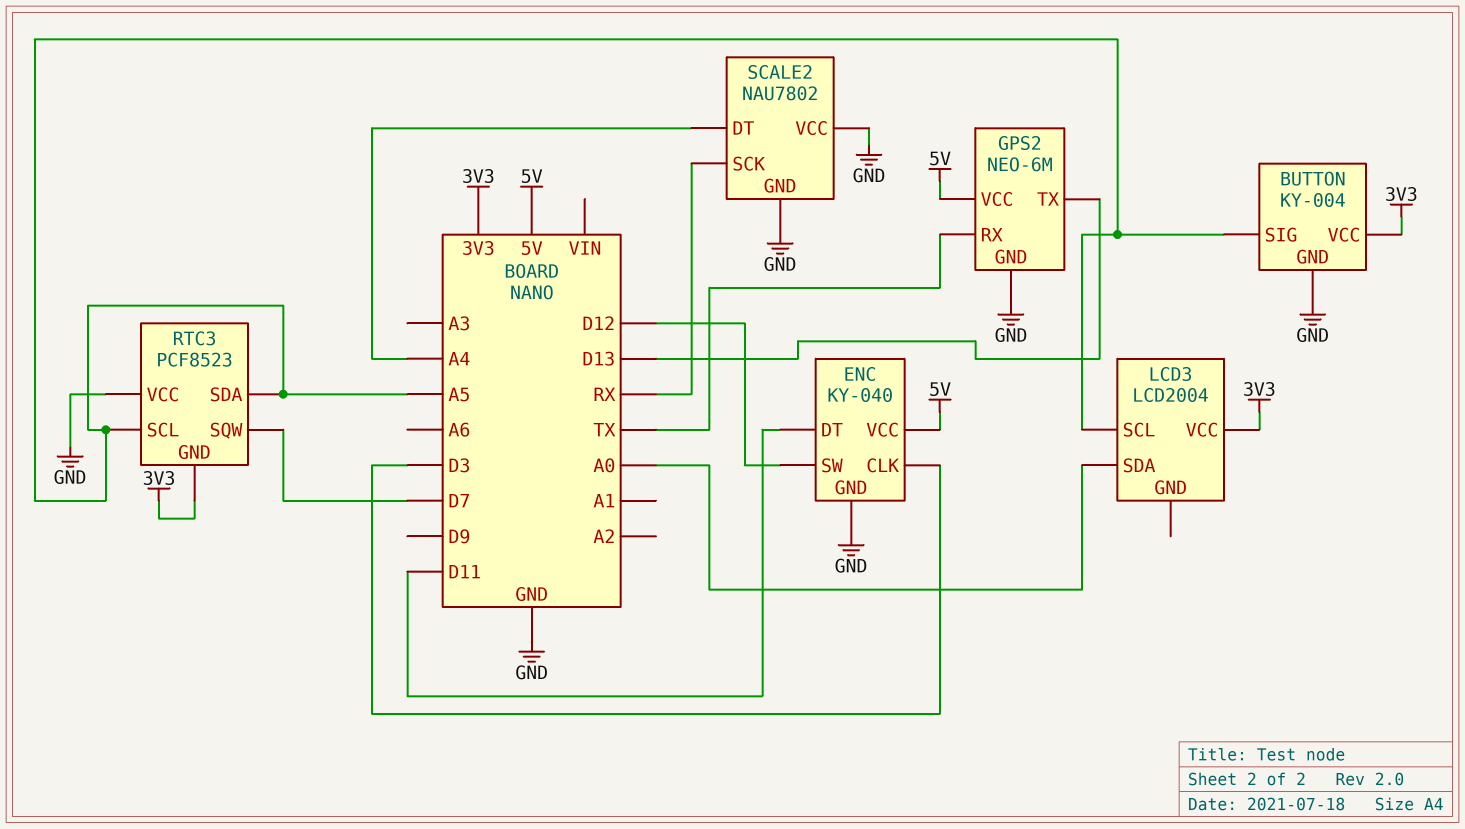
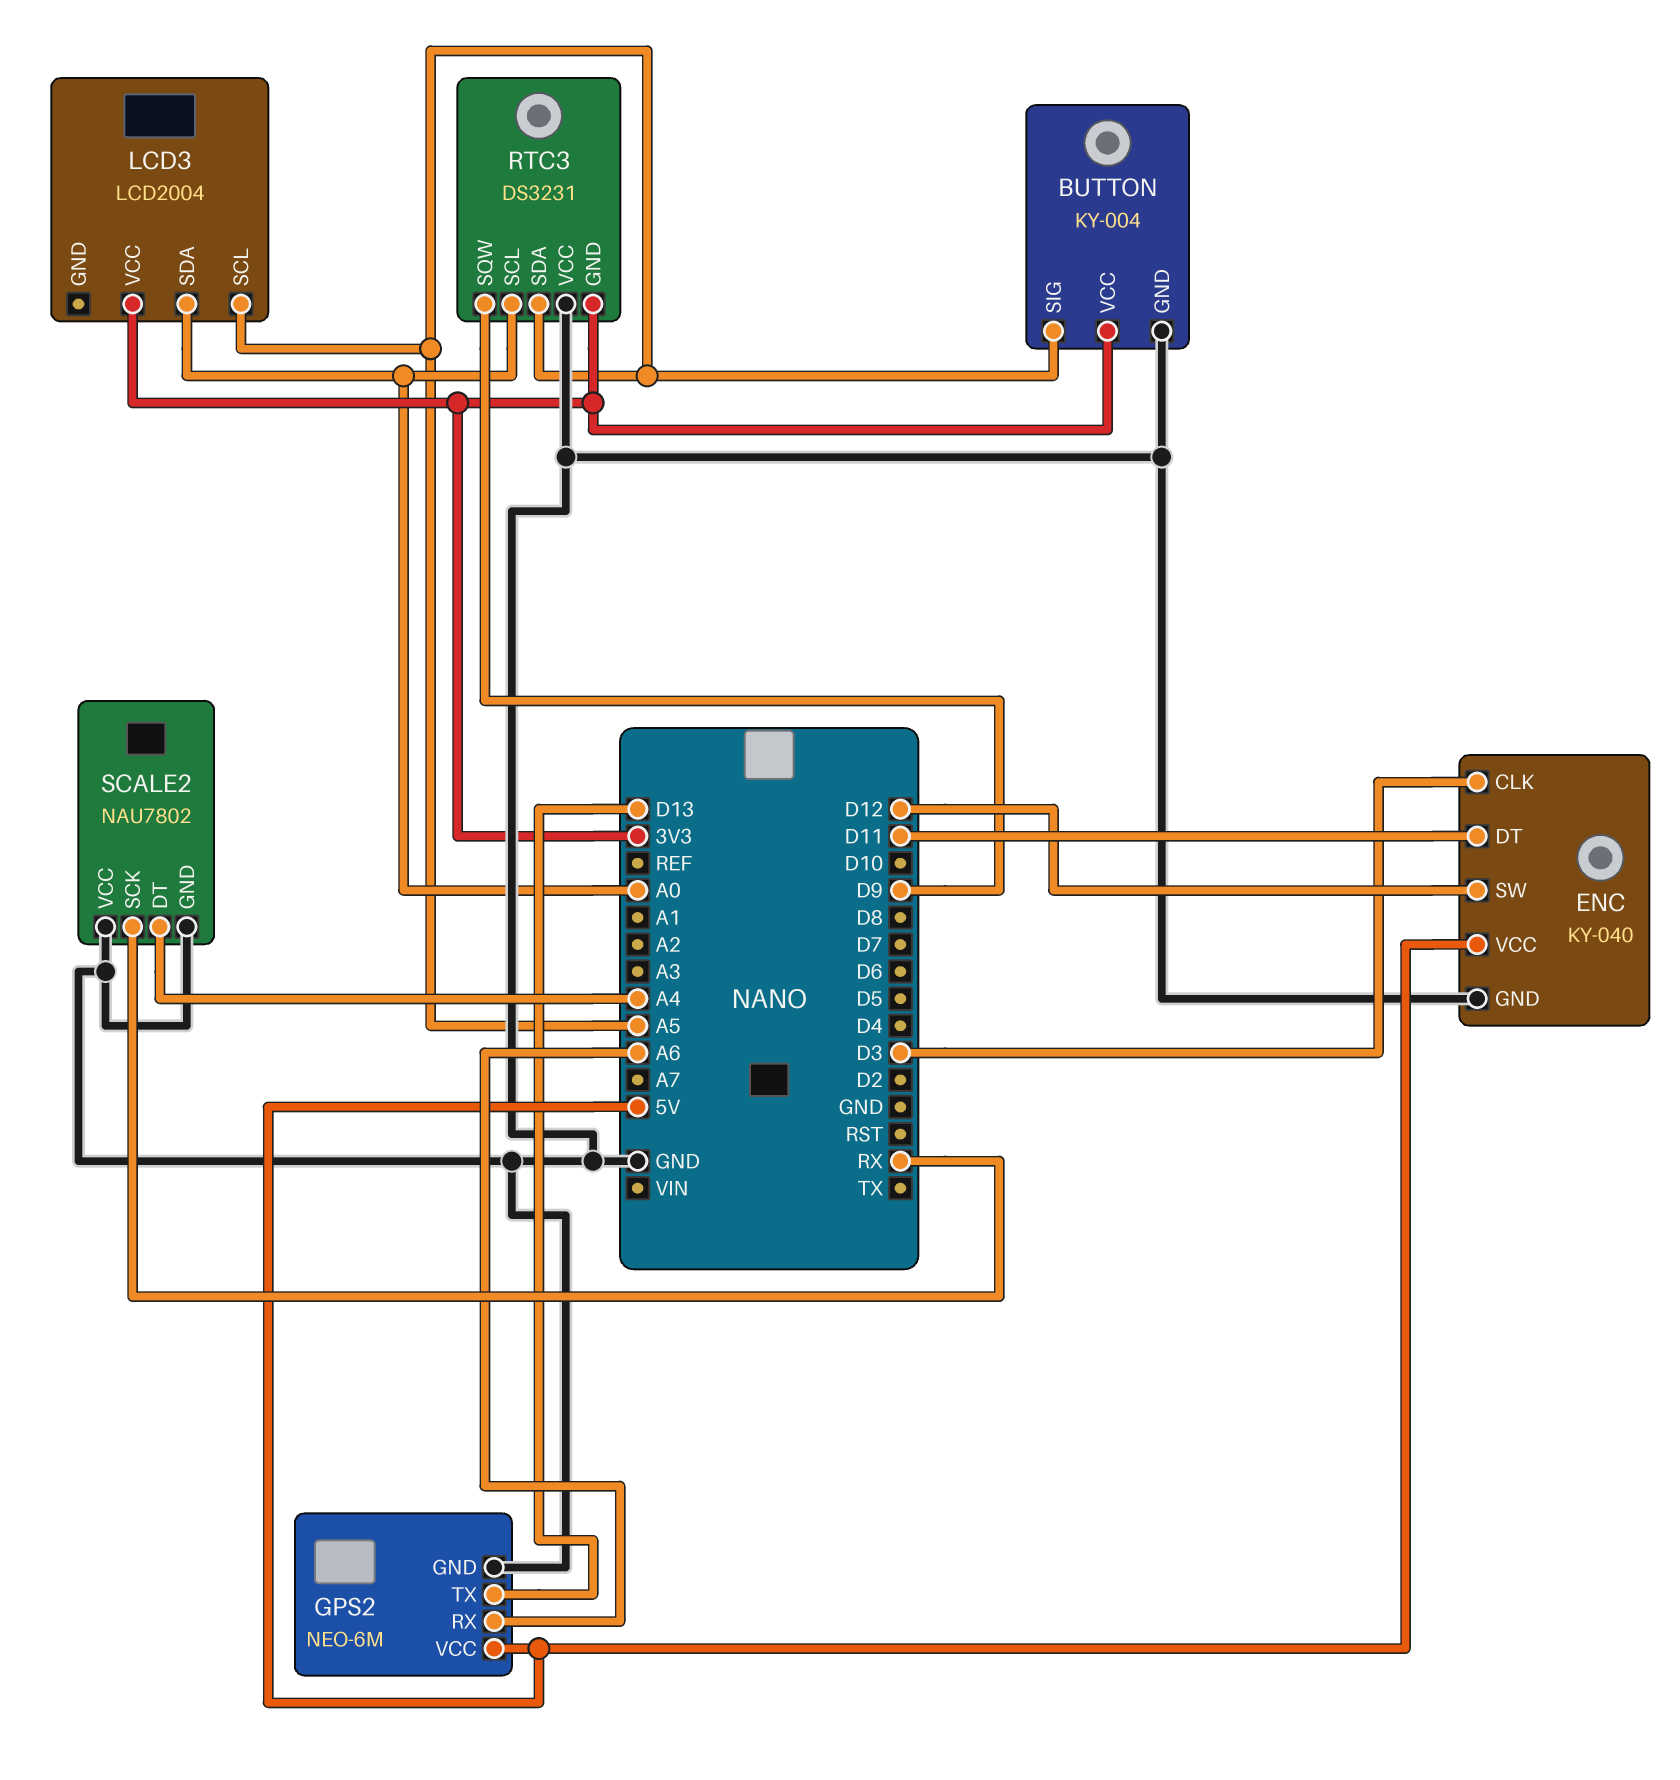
GPS2 pin RX: TX -> A6
RTC3: PCF8523 -> DS3231
RTC3 pin SCL: A5 -> A0
RTC3 pin SQW: D7 -> D9

